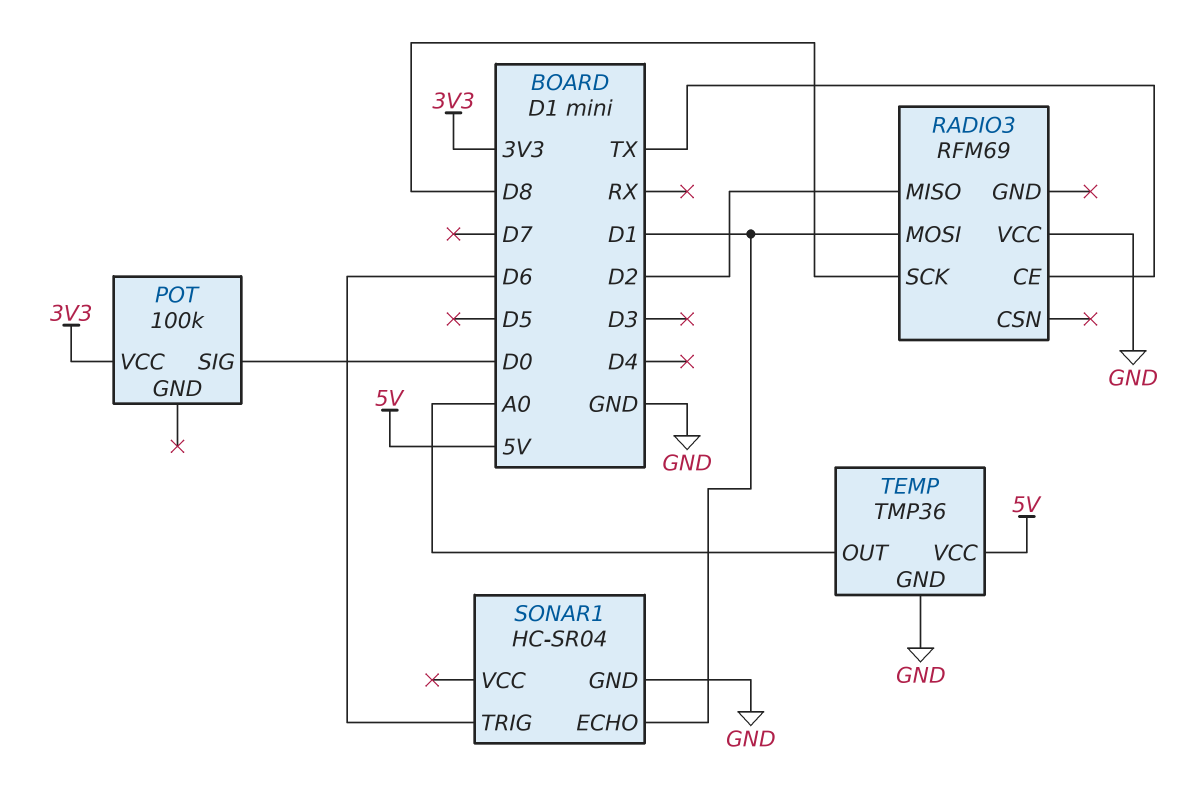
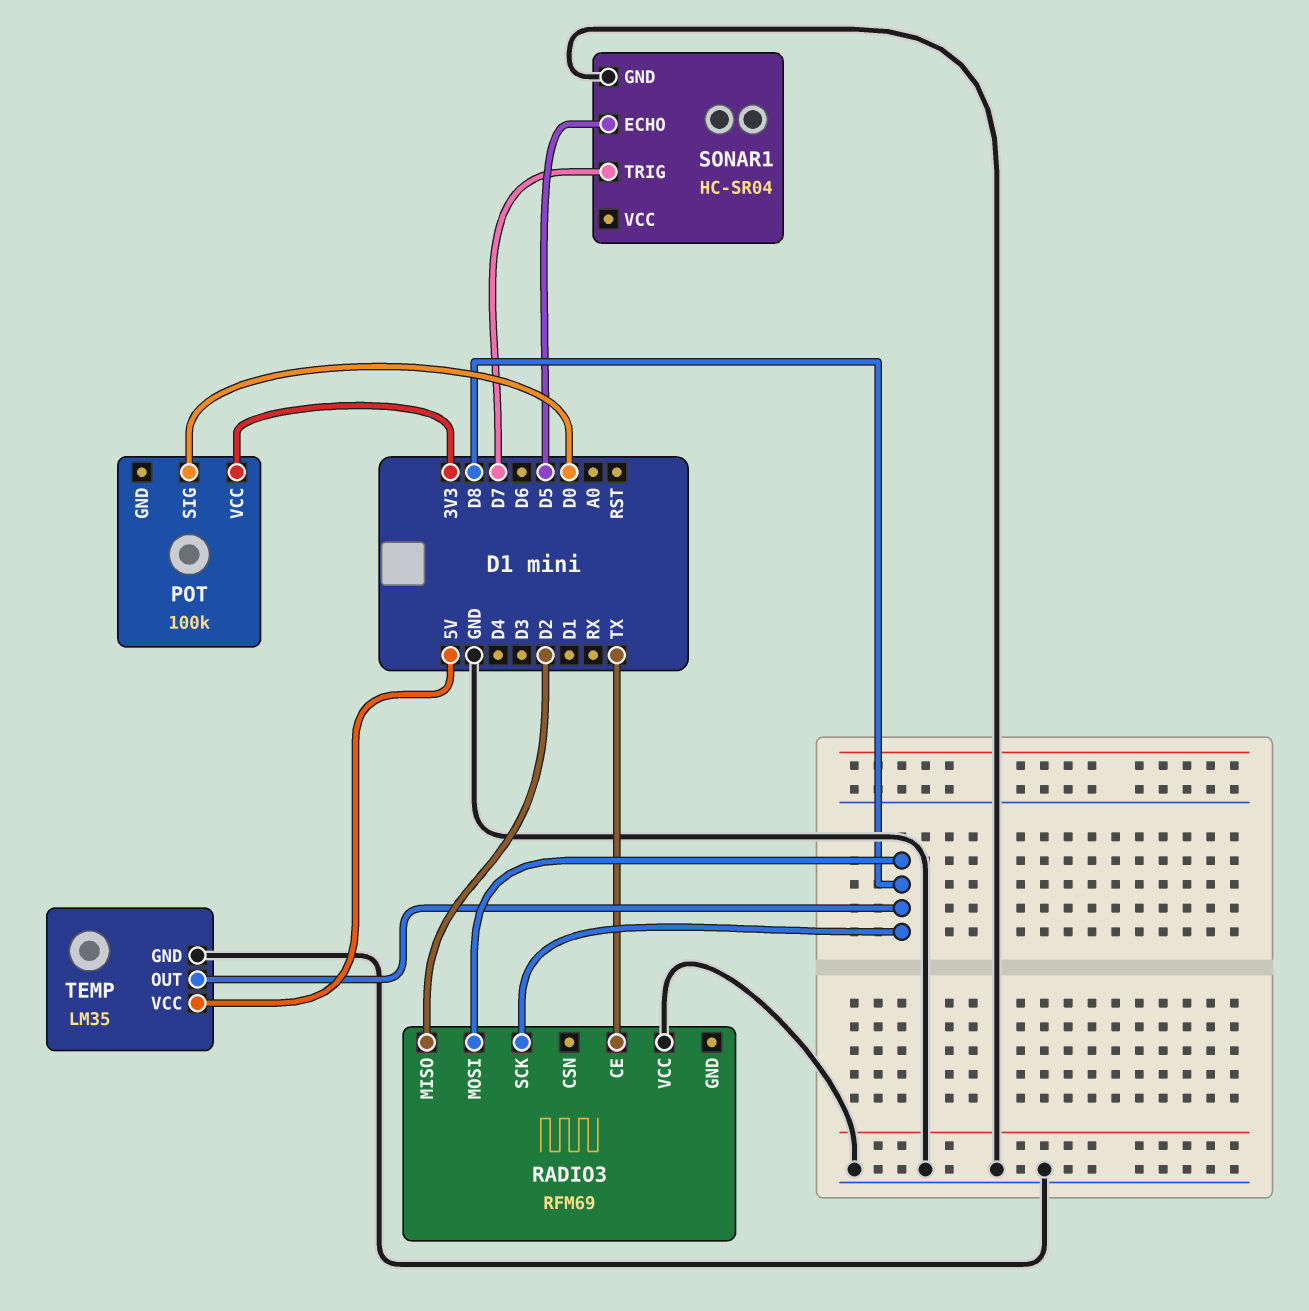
RADIO3 pin MOSI: D1 -> D8
SONAR1 pin ECHO: D1 -> D5
SONAR1 pin TRIG: D6 -> D7
TEMP: TMP36 -> LM35
TEMP pin OUT: A0 -> D8

